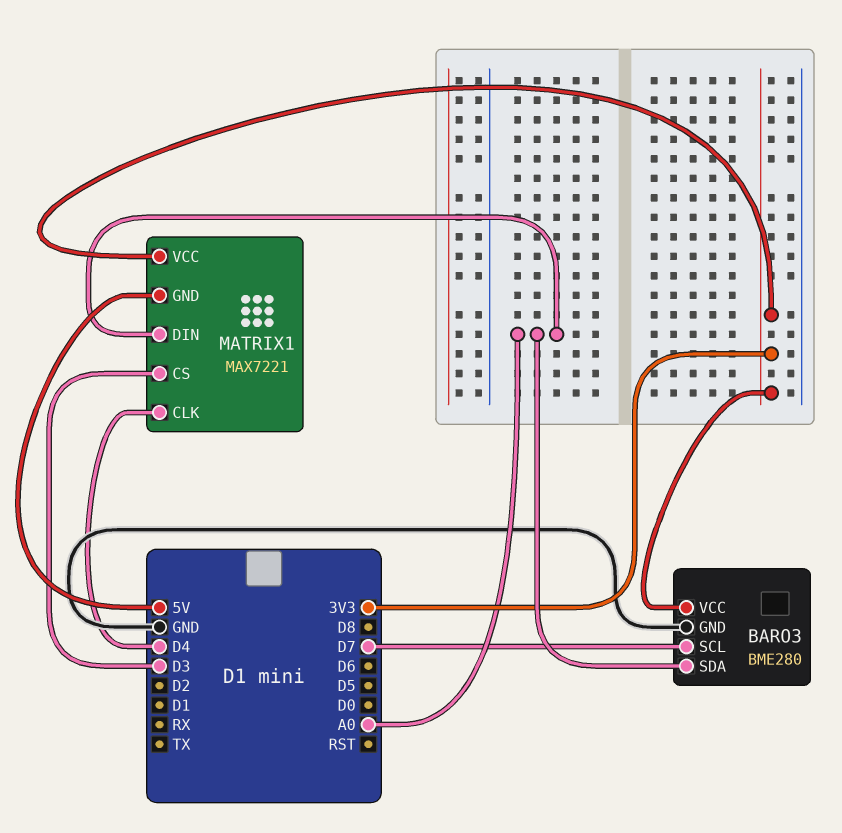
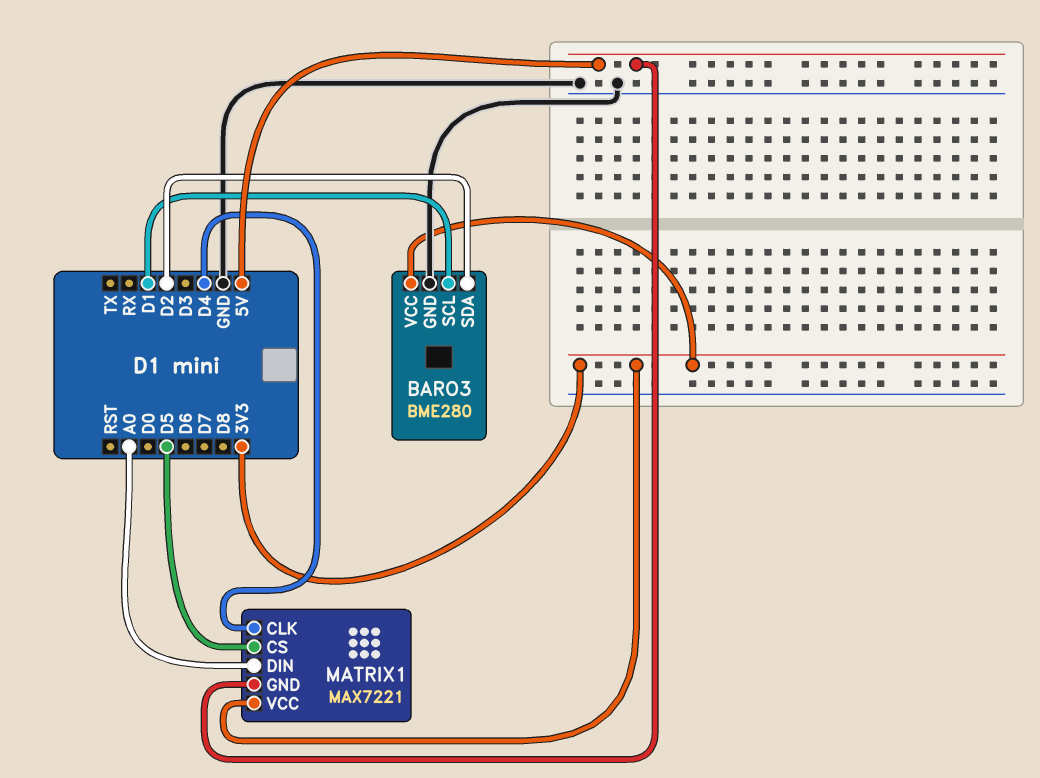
BARO3 pin SCL: D7 -> D1
BARO3 pin SDA: A0 -> D2
MATRIX1 pin CS: D3 -> D5

